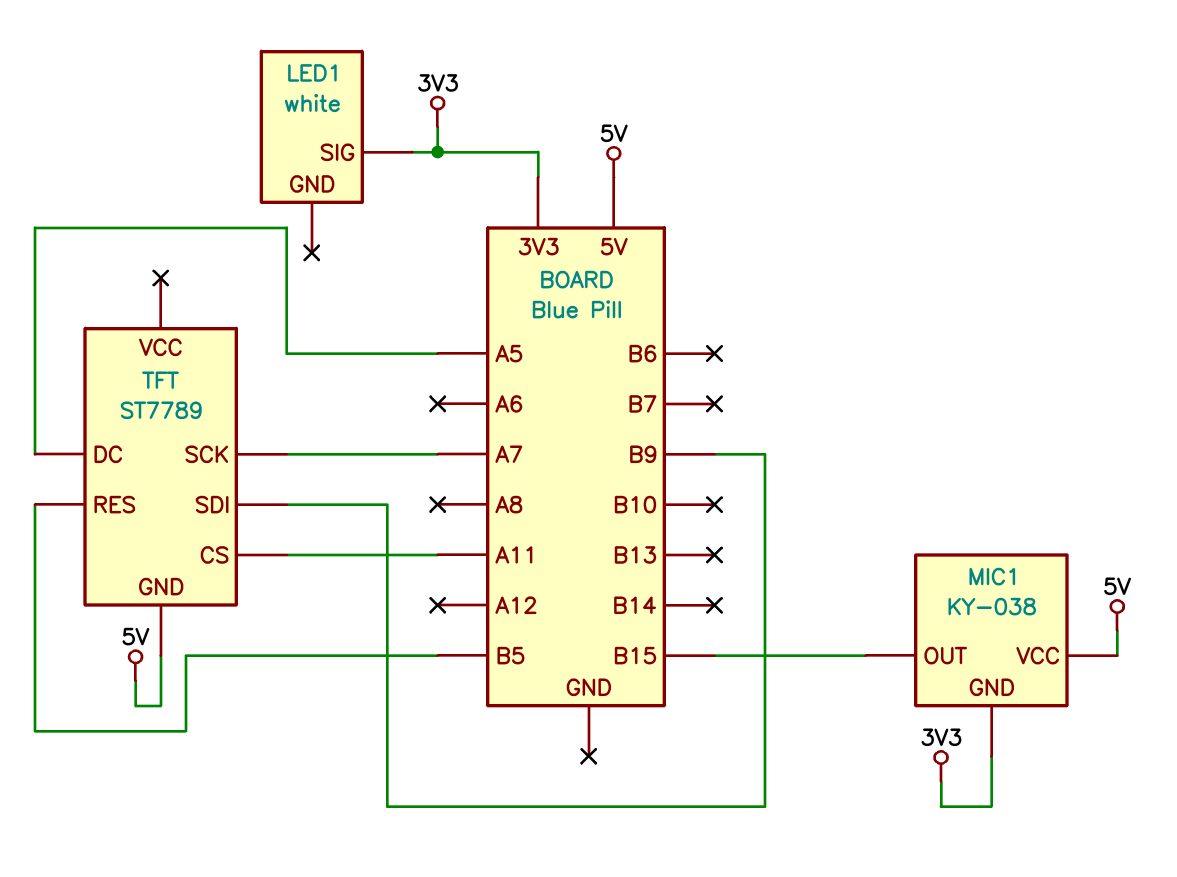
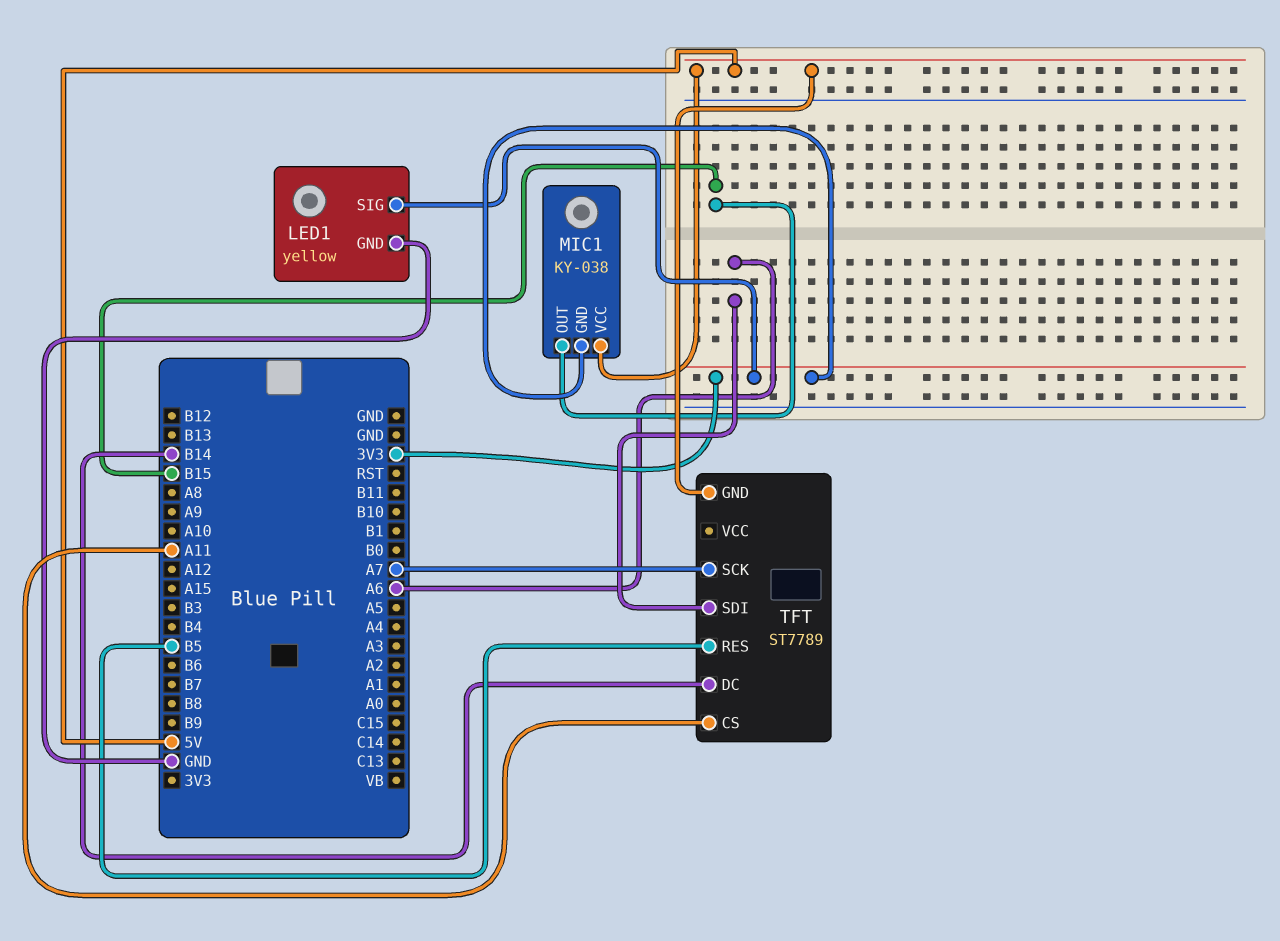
LED1: white -> yellow
LED1 pin GND: none -> GND
TFT pin DC: A5 -> B14
TFT pin SDI: B9 -> A6

